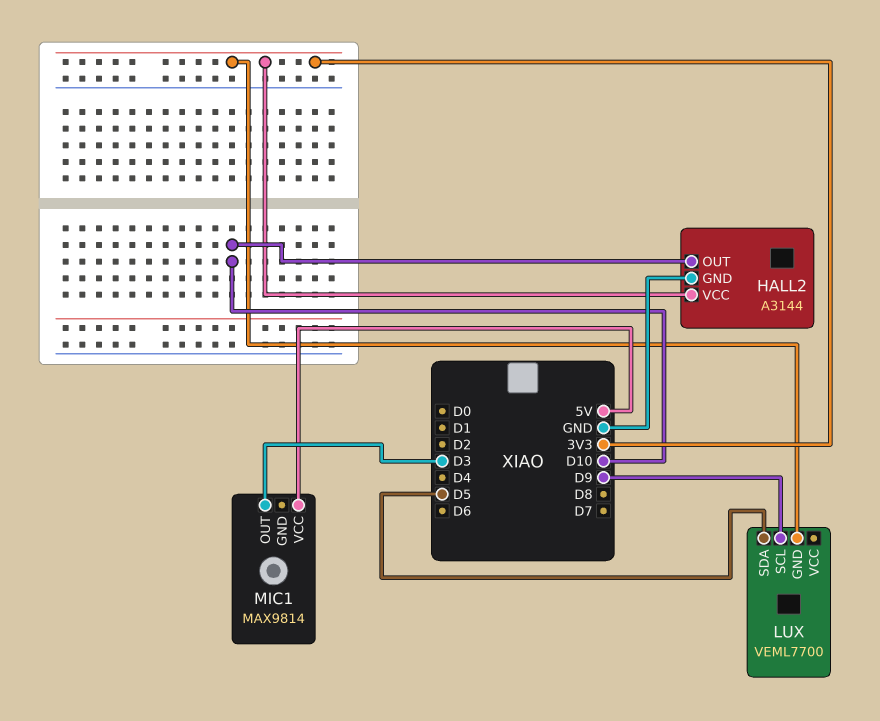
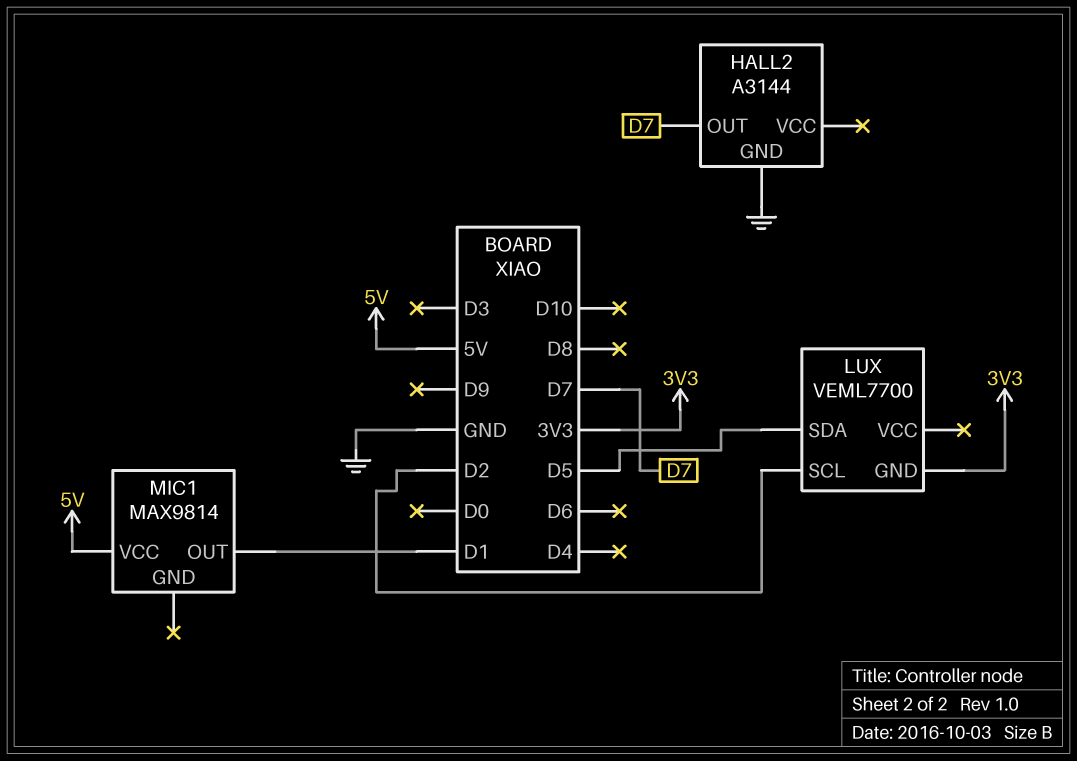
HALL2 pin OUT: D10 -> D7
HALL2 pin VCC: 3V3 -> none
LUX pin SCL: D9 -> D2
MIC1 pin OUT: D3 -> D1

